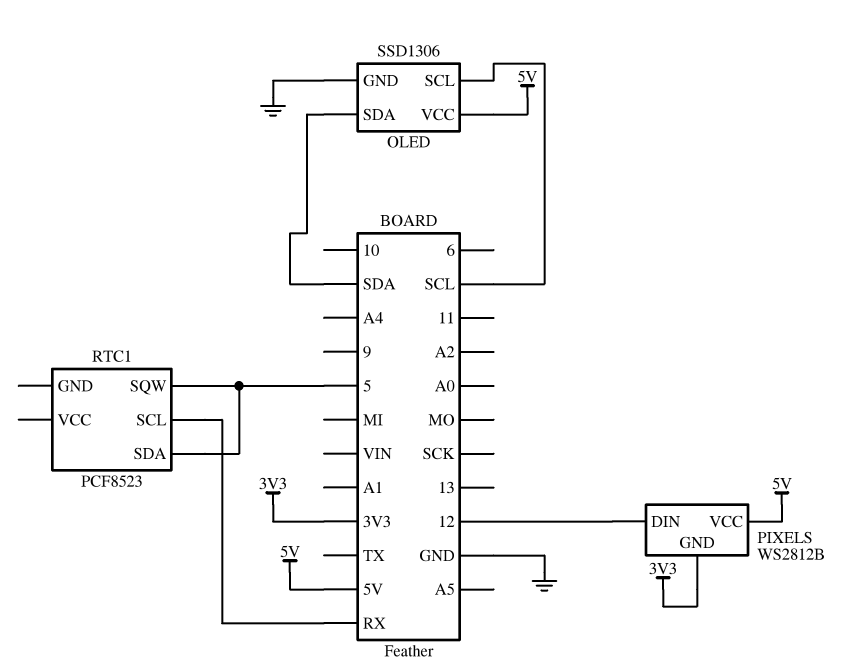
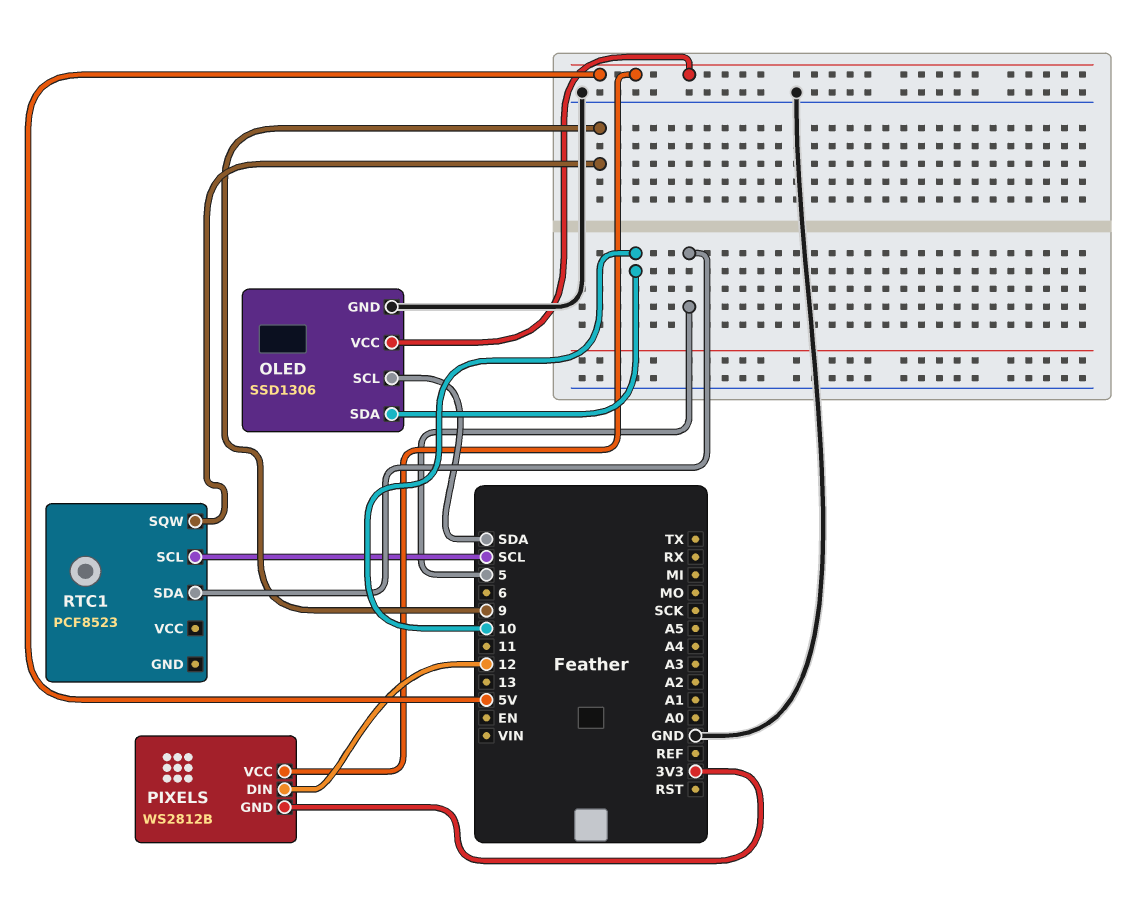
OLED pin SCL: SCL -> SDA
OLED pin SDA: SDA -> 10
RTC1 pin SCL: RX -> SCL
RTC1 pin SQW: 5 -> 9

